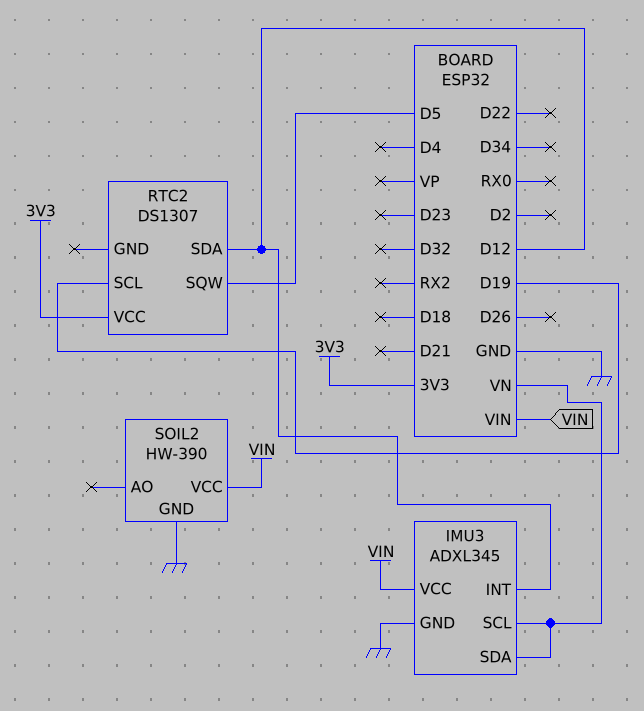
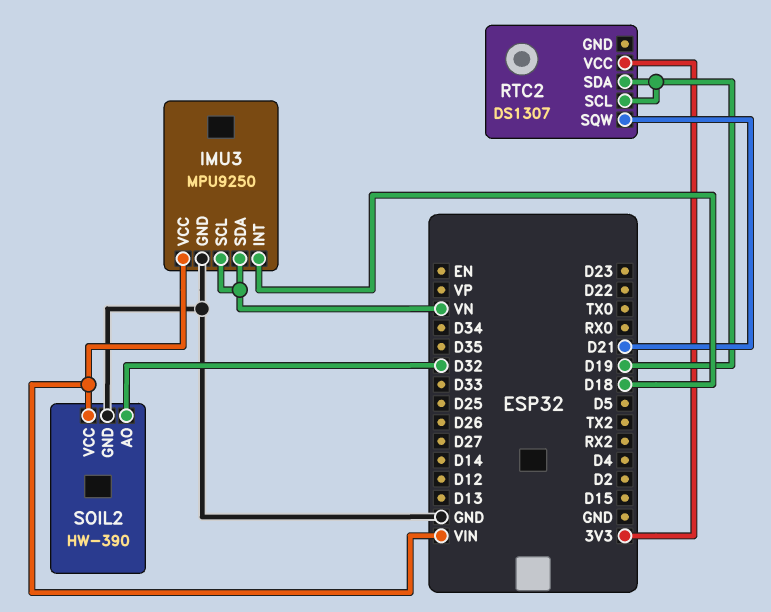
IMU3: ADXL345 -> MPU9250
IMU3 pin INT: D12 -> D18
RTC2 pin SDA: D12 -> D19
RTC2 pin SQW: D5 -> D21
SOIL2 pin AO: none -> D32

